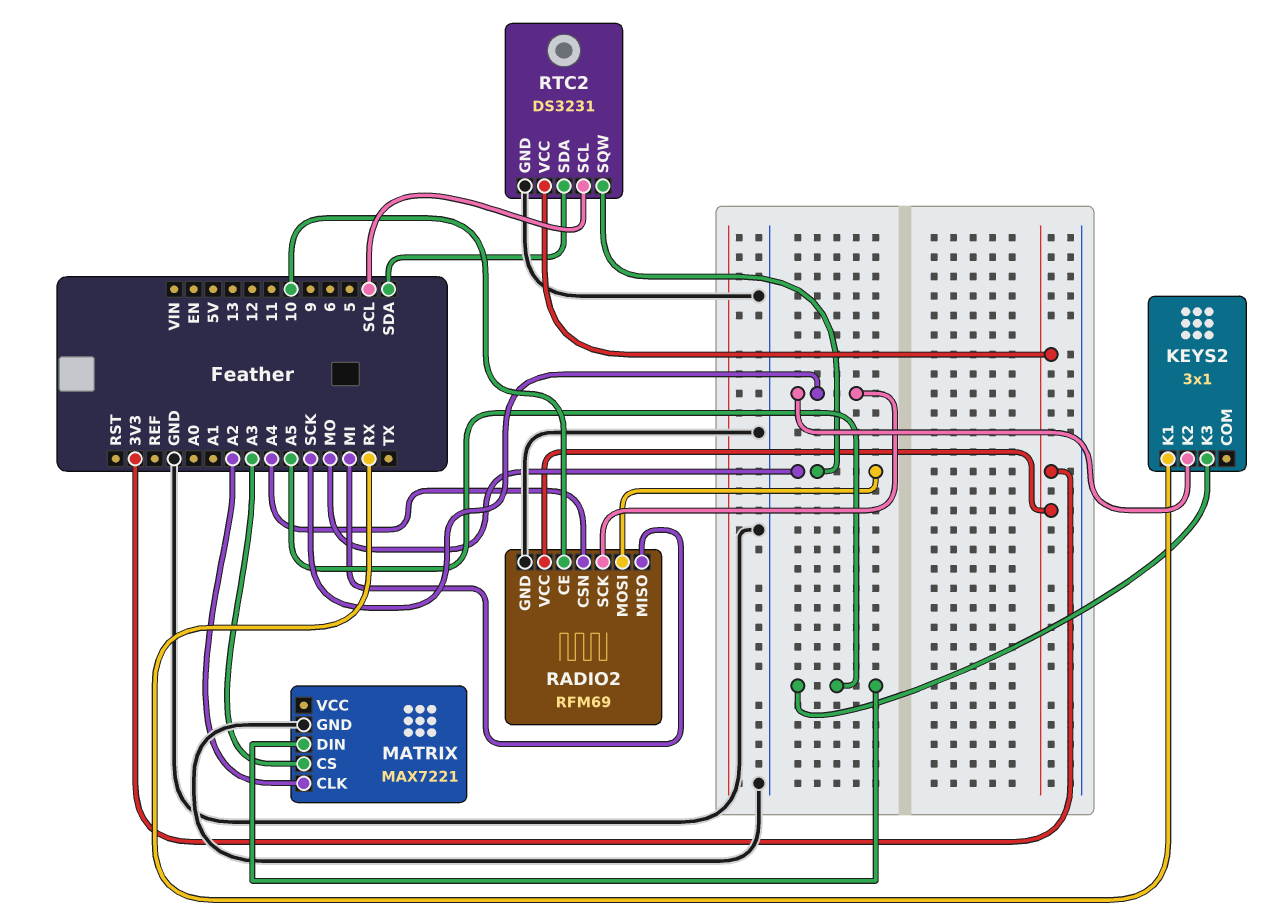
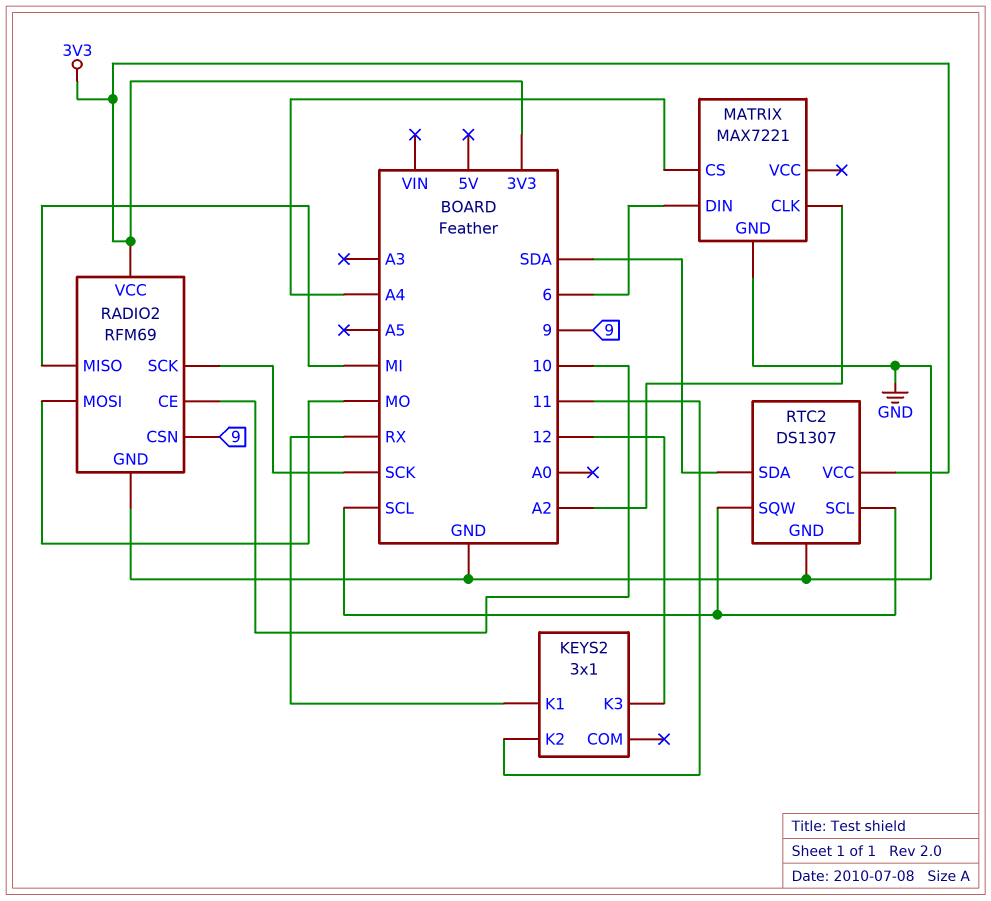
KEYS2 pin K2: SCK -> 11
KEYS2 pin K3: A5 -> 12
MATRIX pin CS: A3 -> A4
MATRIX pin DIN: A5 -> 6
RADIO2 pin CSN: A4 -> 9
RTC2: DS3231 -> DS1307
RTC2 pin SQW: MO -> SCL

